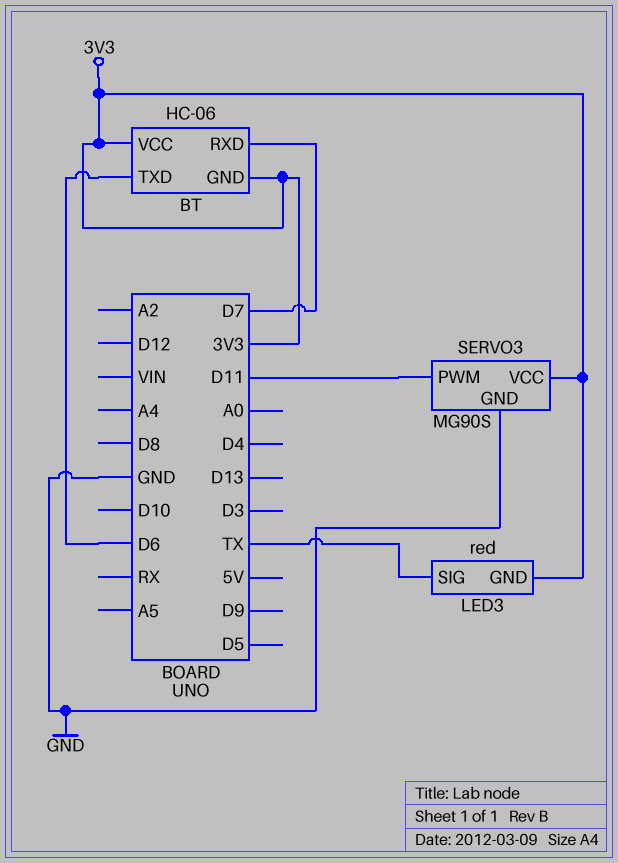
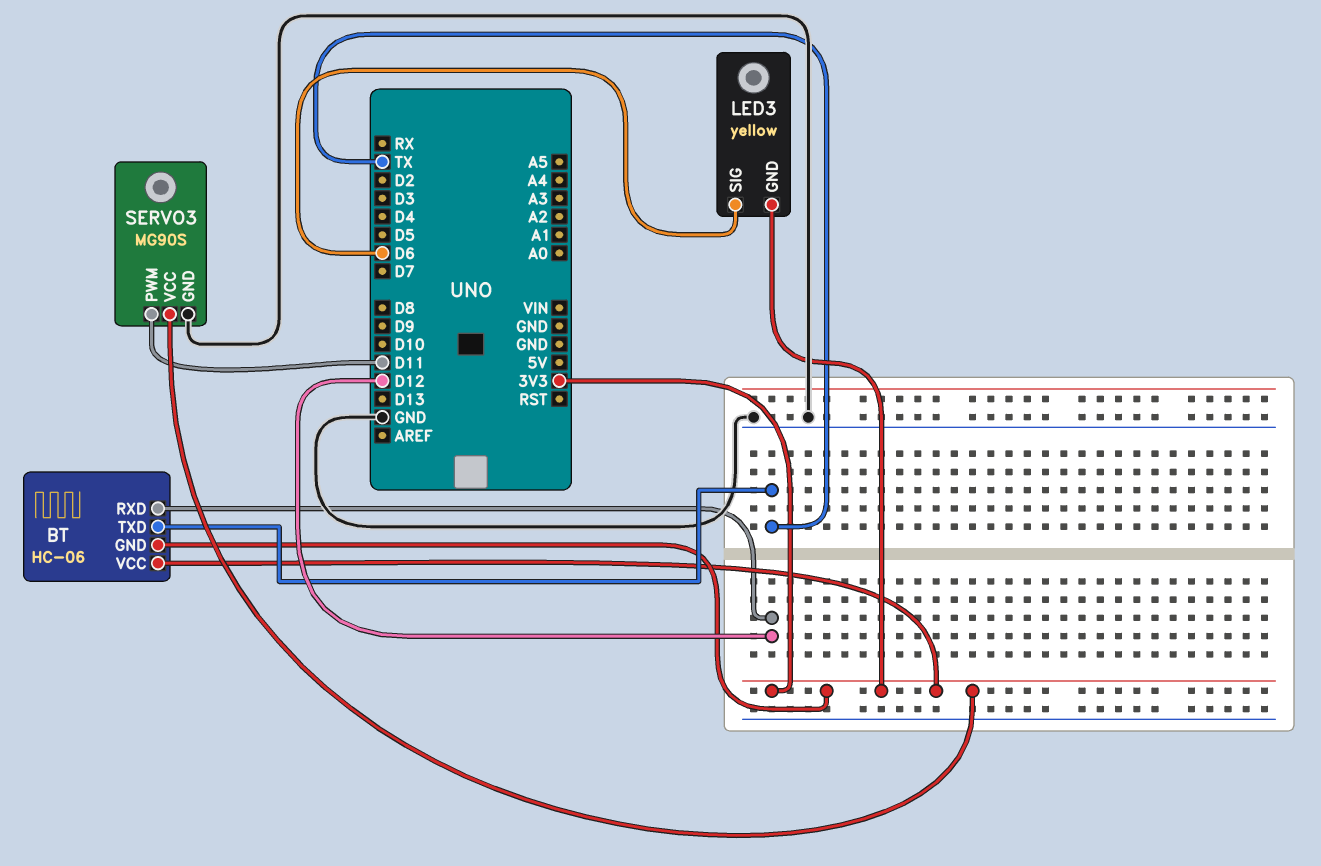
BT pin RXD: D7 -> D12
BT pin TXD: D6 -> TX
LED3: red -> yellow
LED3 pin SIG: TX -> D6

